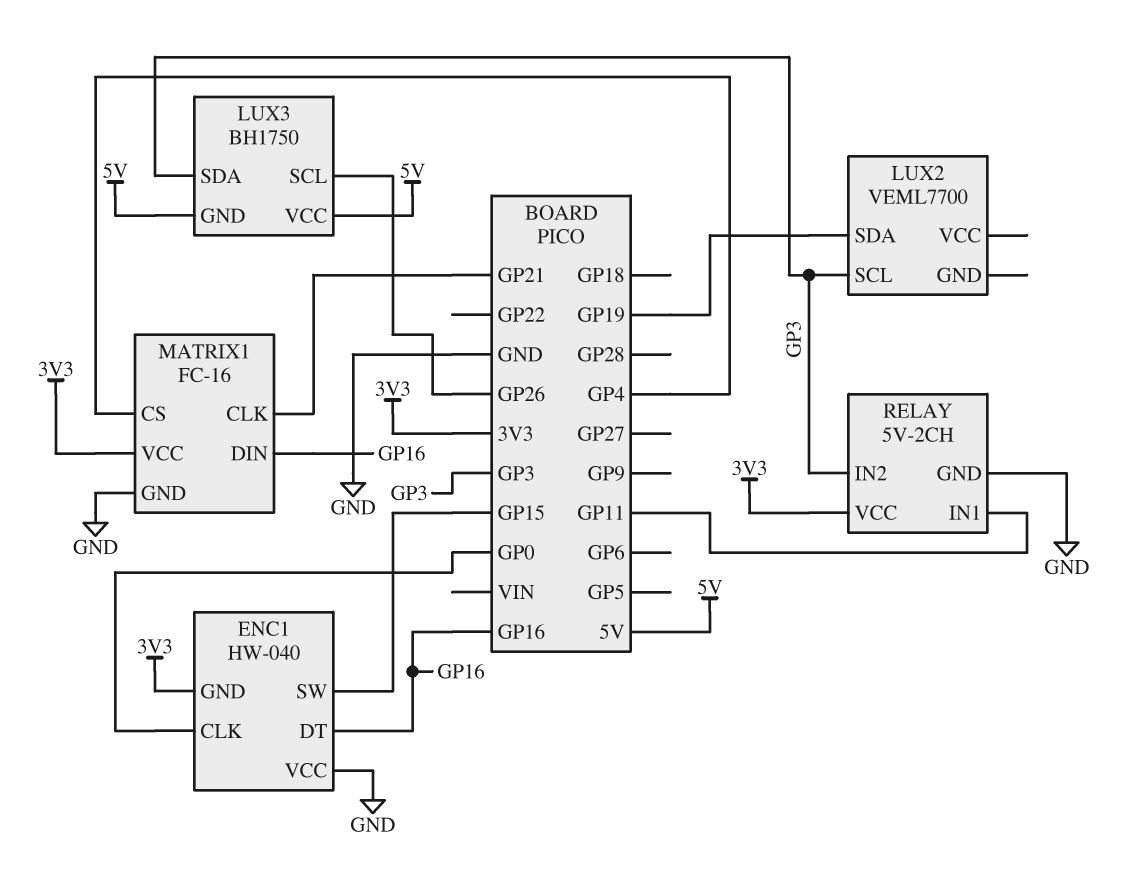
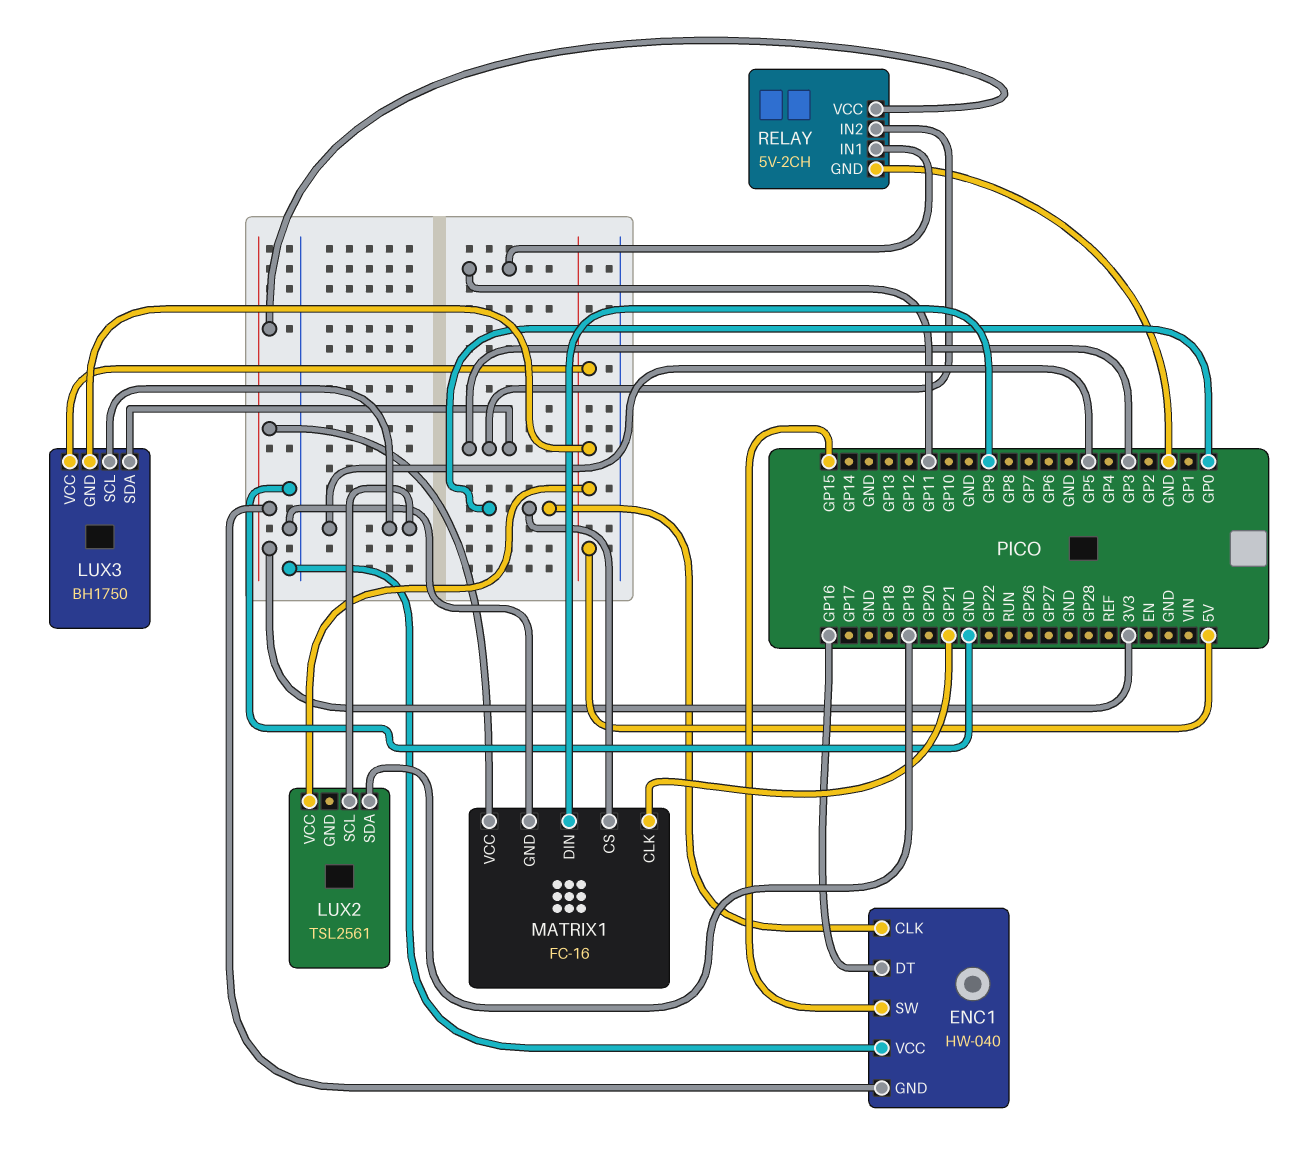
LUX2: VEML7700 -> TSL2561
LUX2 pin SCL: GP3 -> GP5
LUX2 pin VCC: none -> 5V
LUX3 pin SCL: GP26 -> GP5
MATRIX1 pin CS: GP4 -> GP0
MATRIX1 pin DIN: GP16 -> GP9

